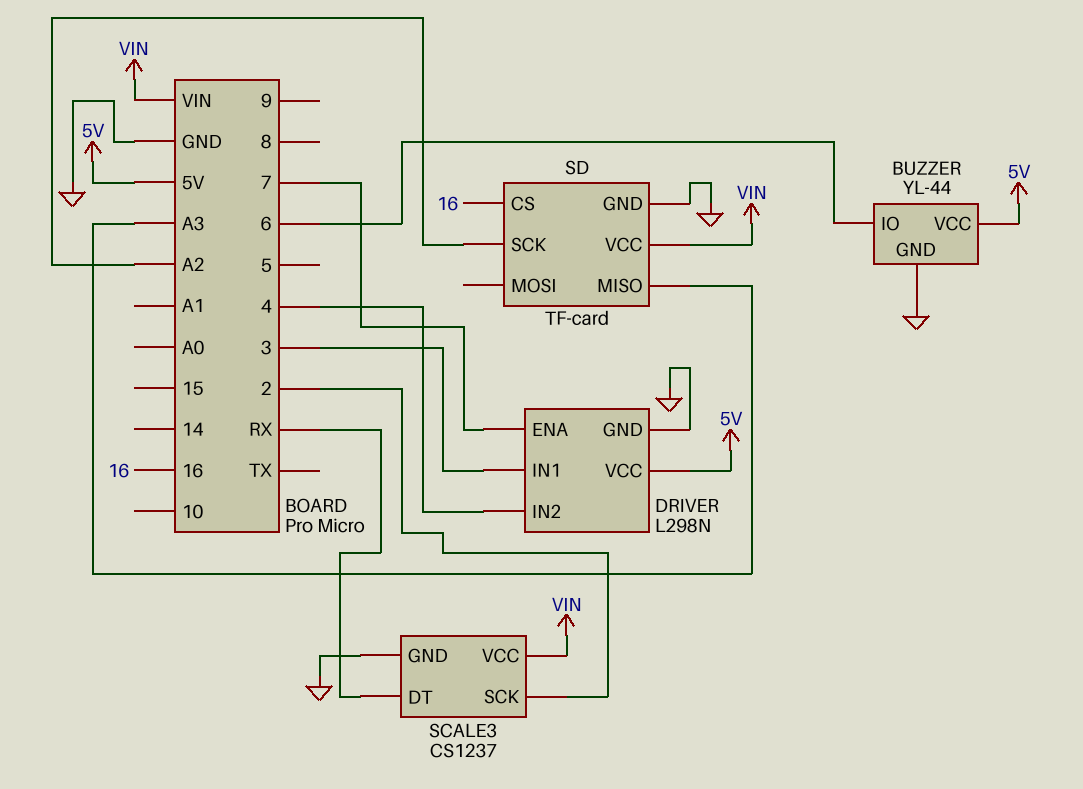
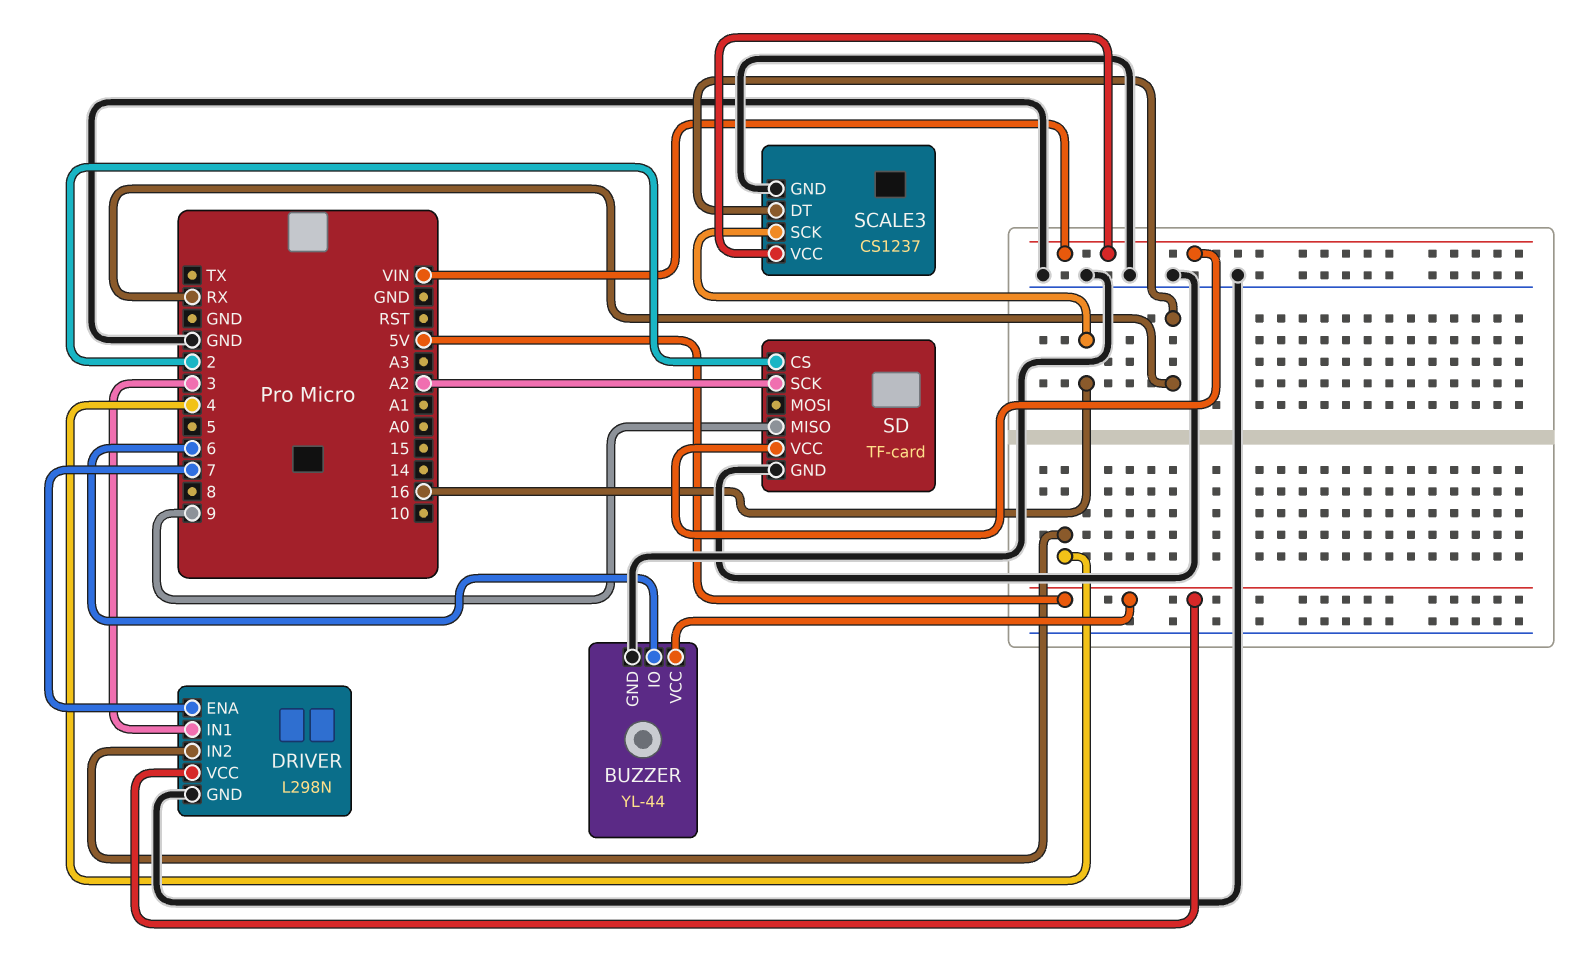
SCALE3 pin SCK: 2 -> 16
SD pin CS: 16 -> 2
SD pin MISO: A3 -> 9

